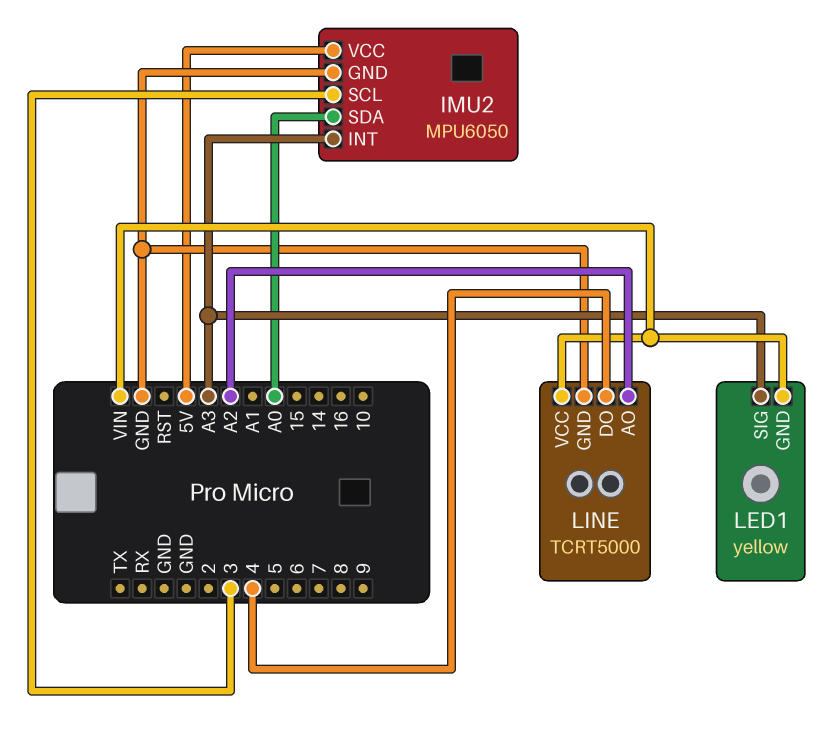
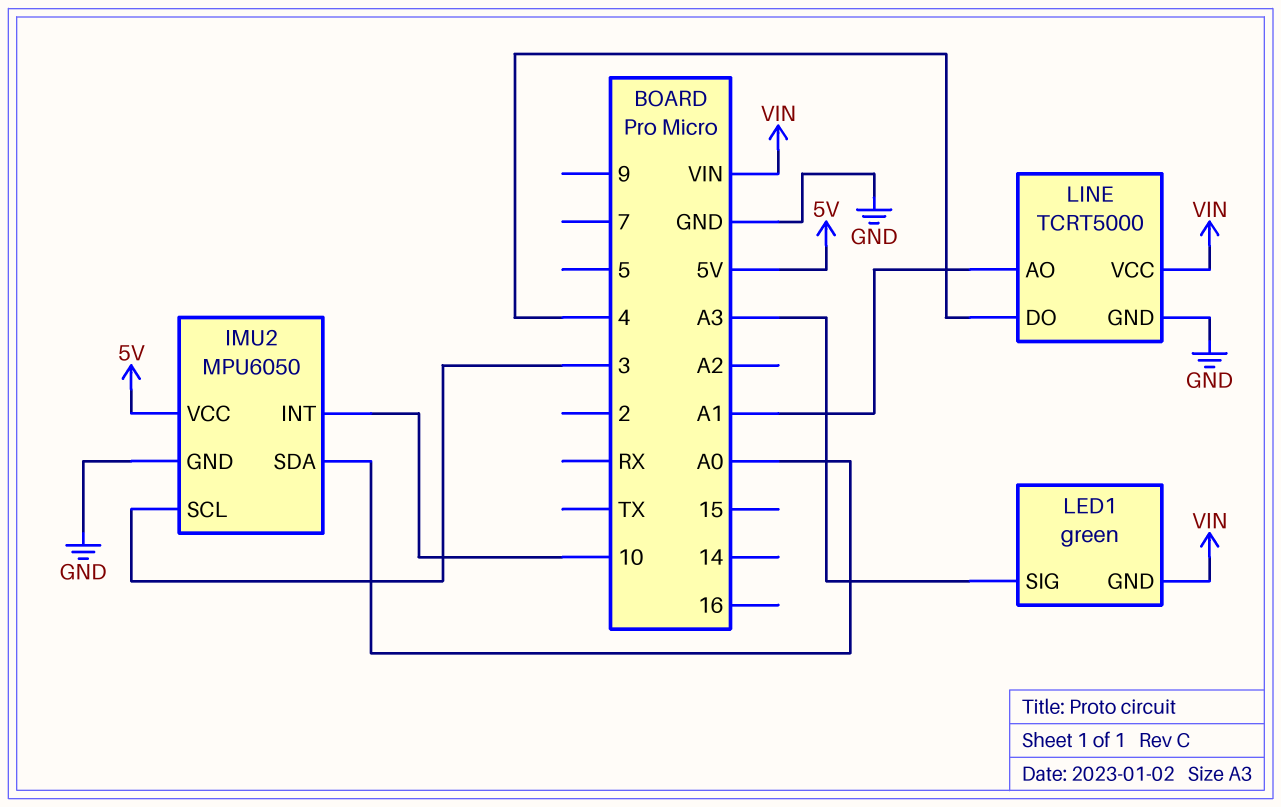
IMU2 pin INT: A3 -> 10
LED1: yellow -> green
LINE pin AO: A2 -> A1

